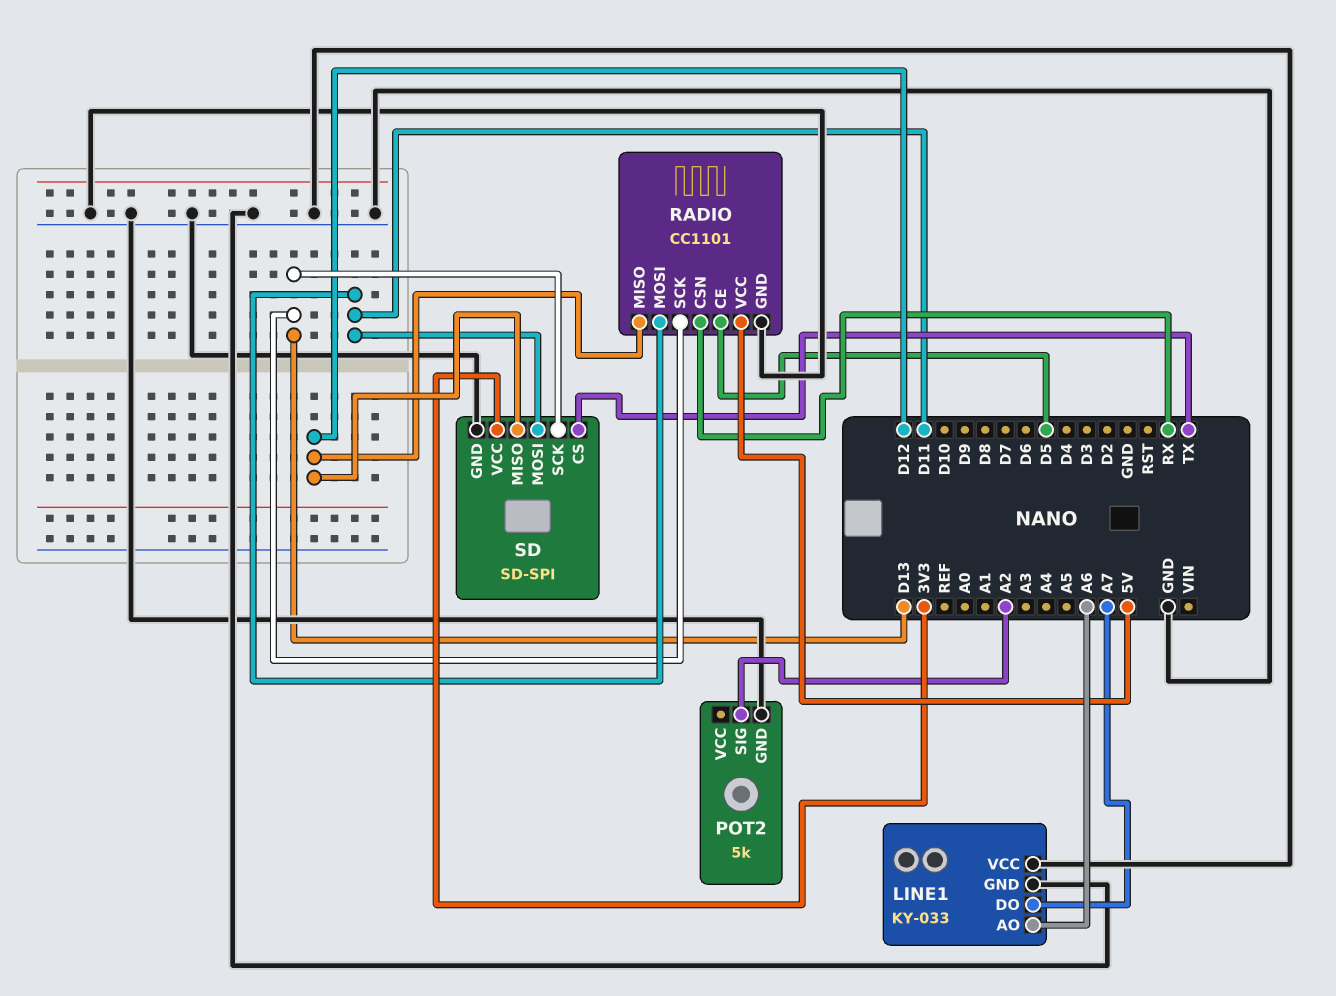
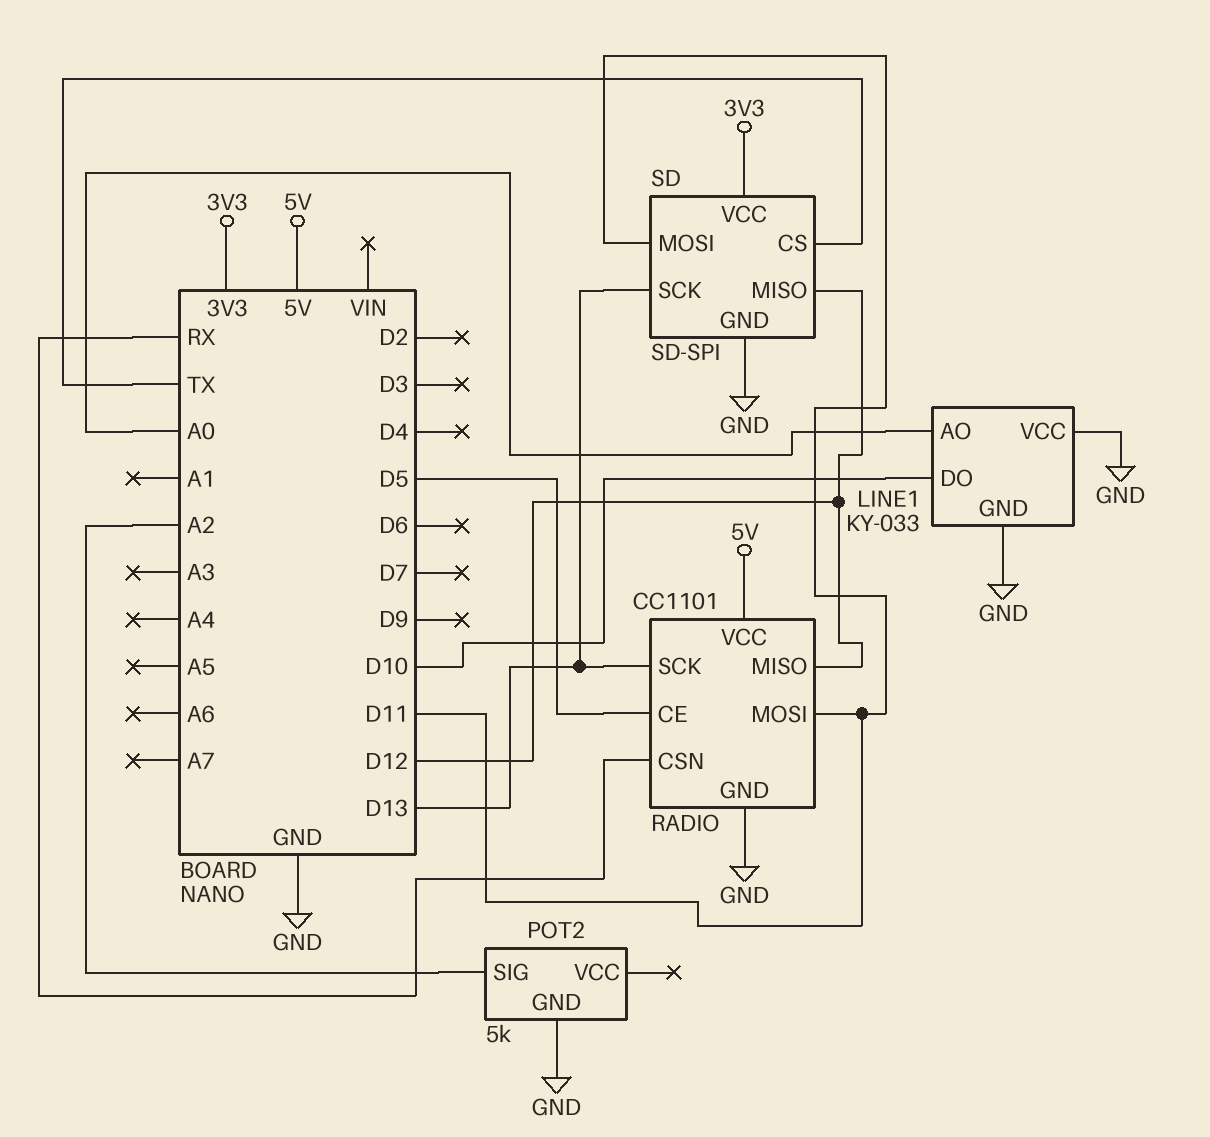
LINE1 pin AO: A6 -> A0
LINE1 pin DO: A7 -> D10

